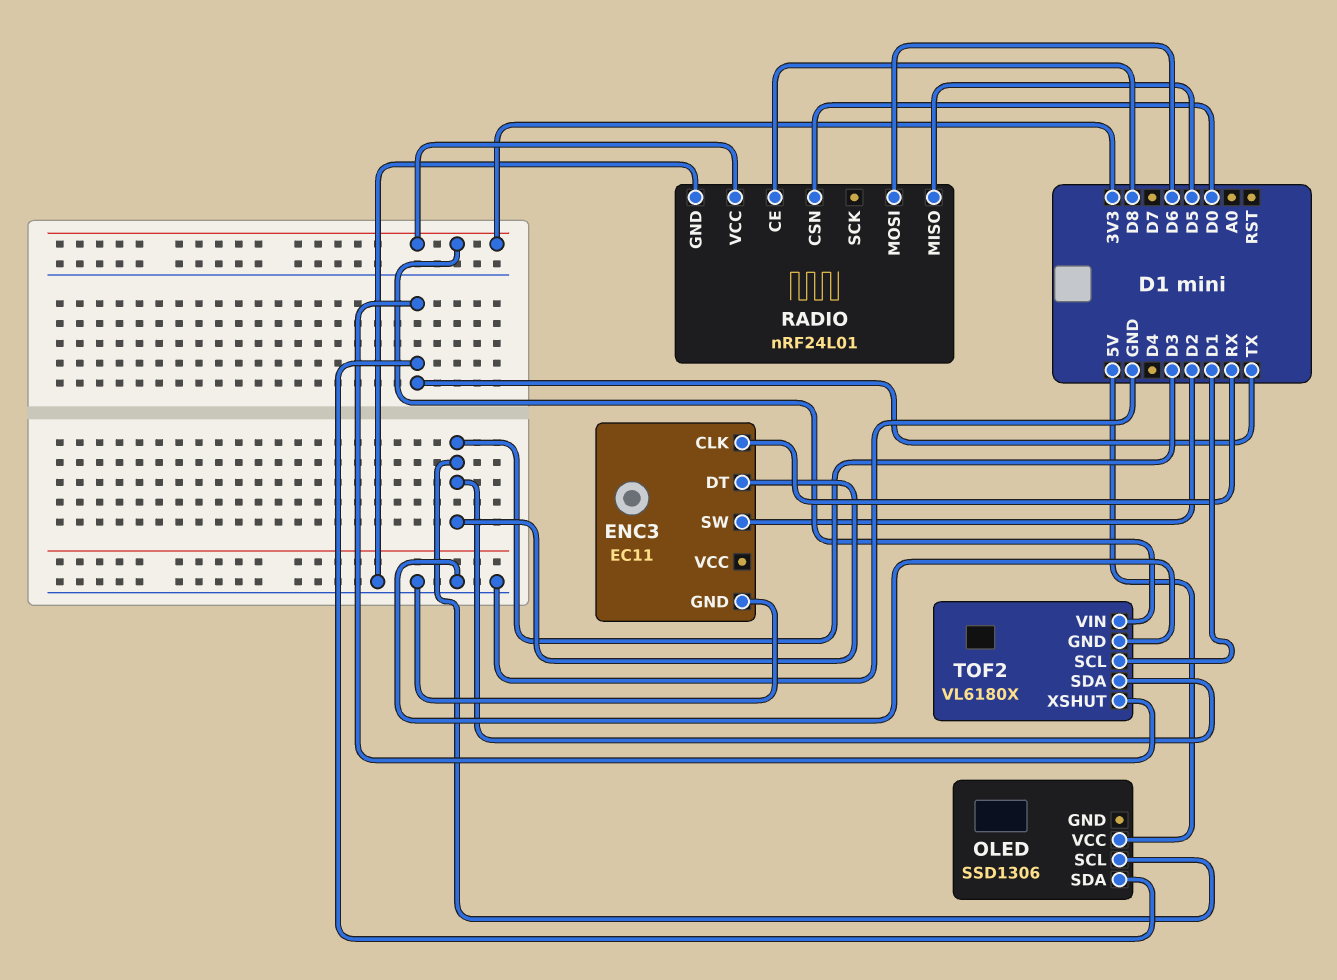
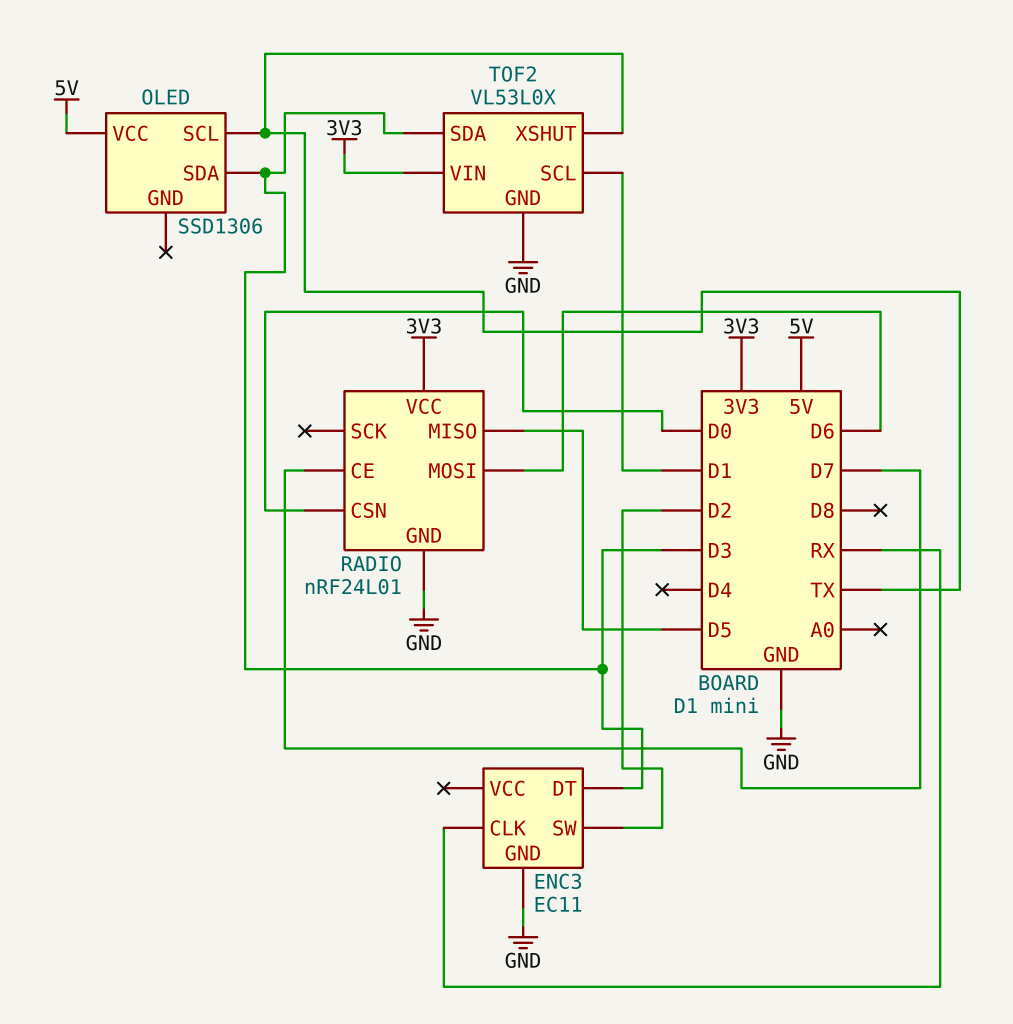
OLED pin SCL: D3 -> TX
OLED pin SDA: TX -> D3
RADIO pin CE: D8 -> D7
TOF2: VL6180X -> VL53L0X

